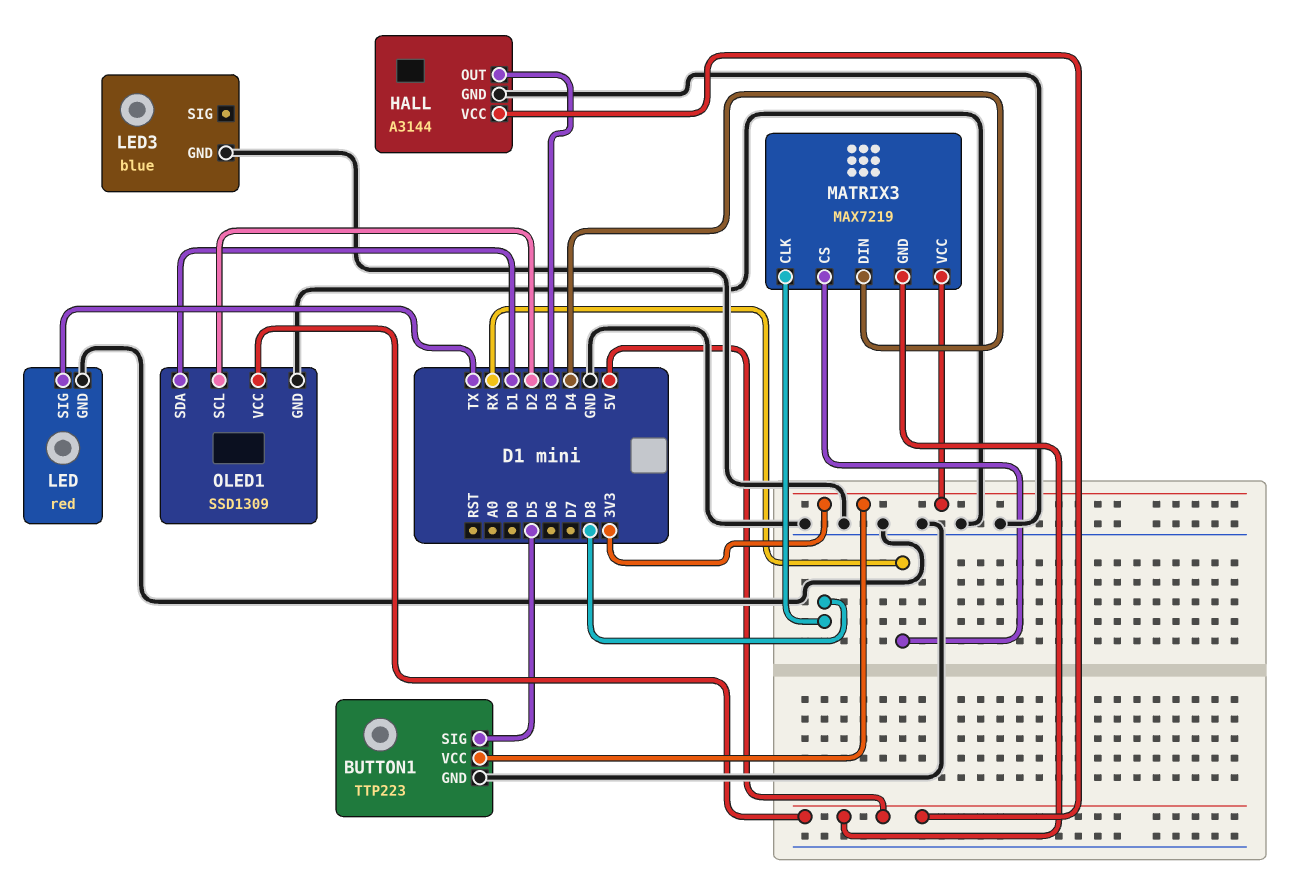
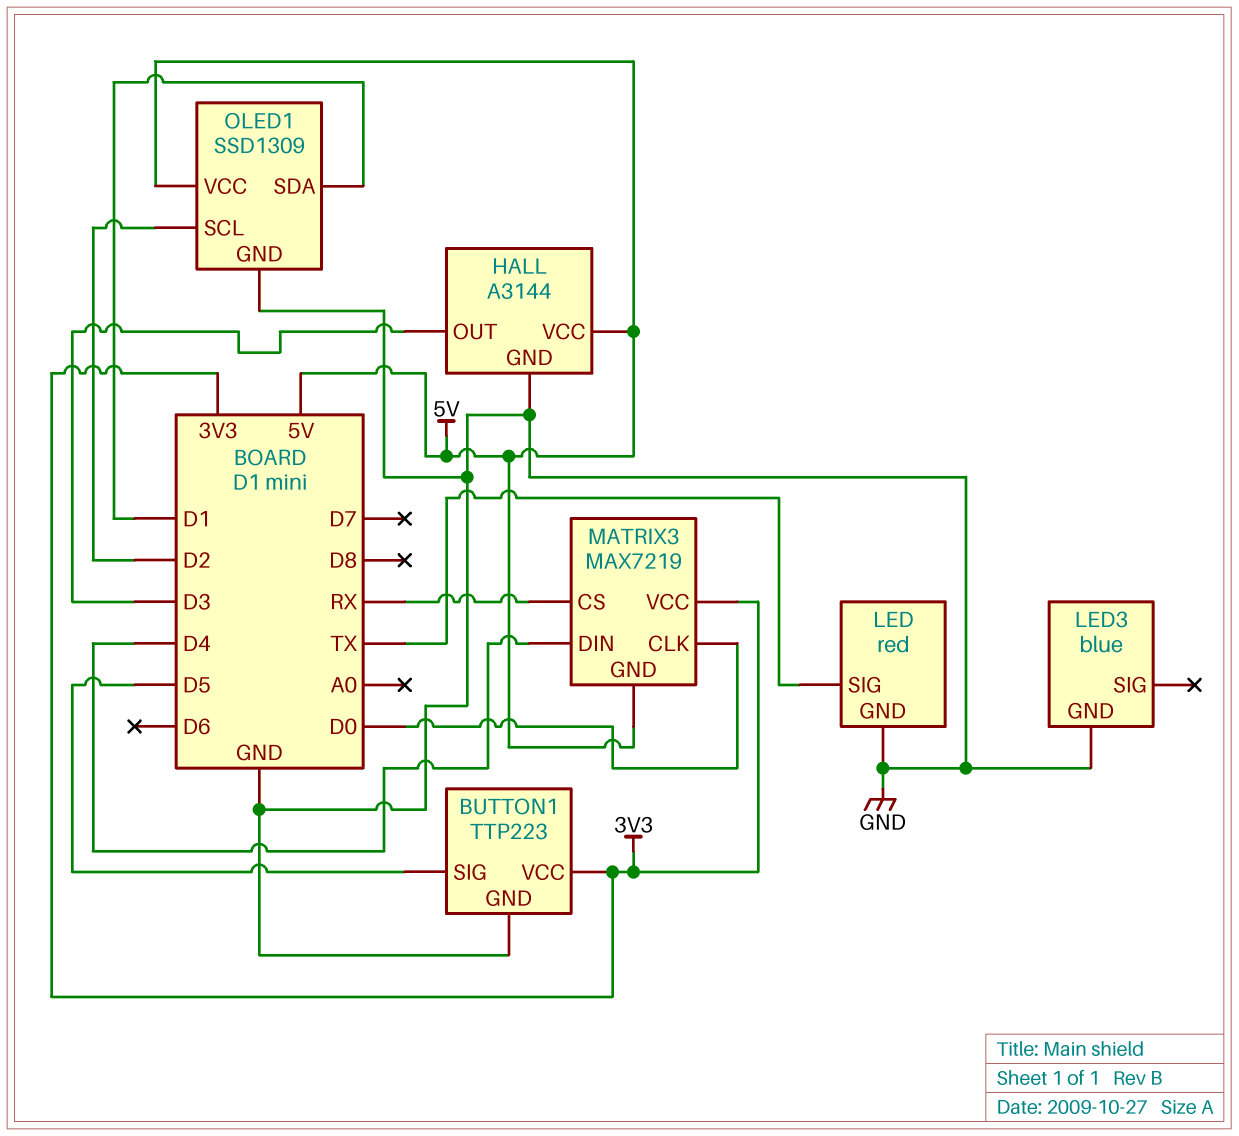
MATRIX3 pin CLK: D8 -> D0

